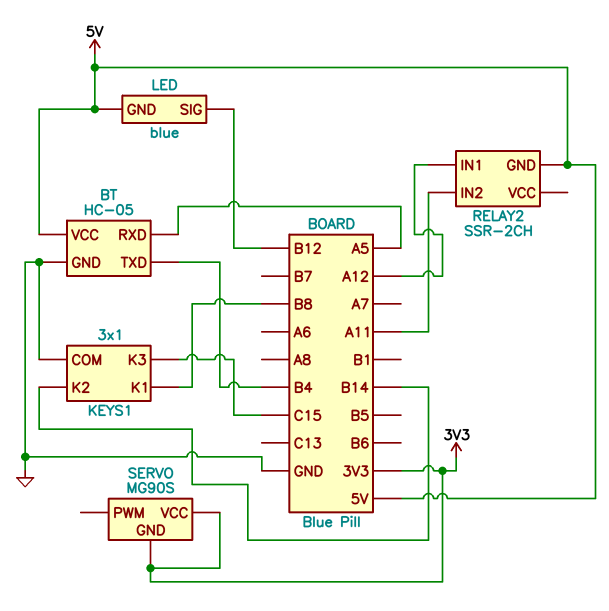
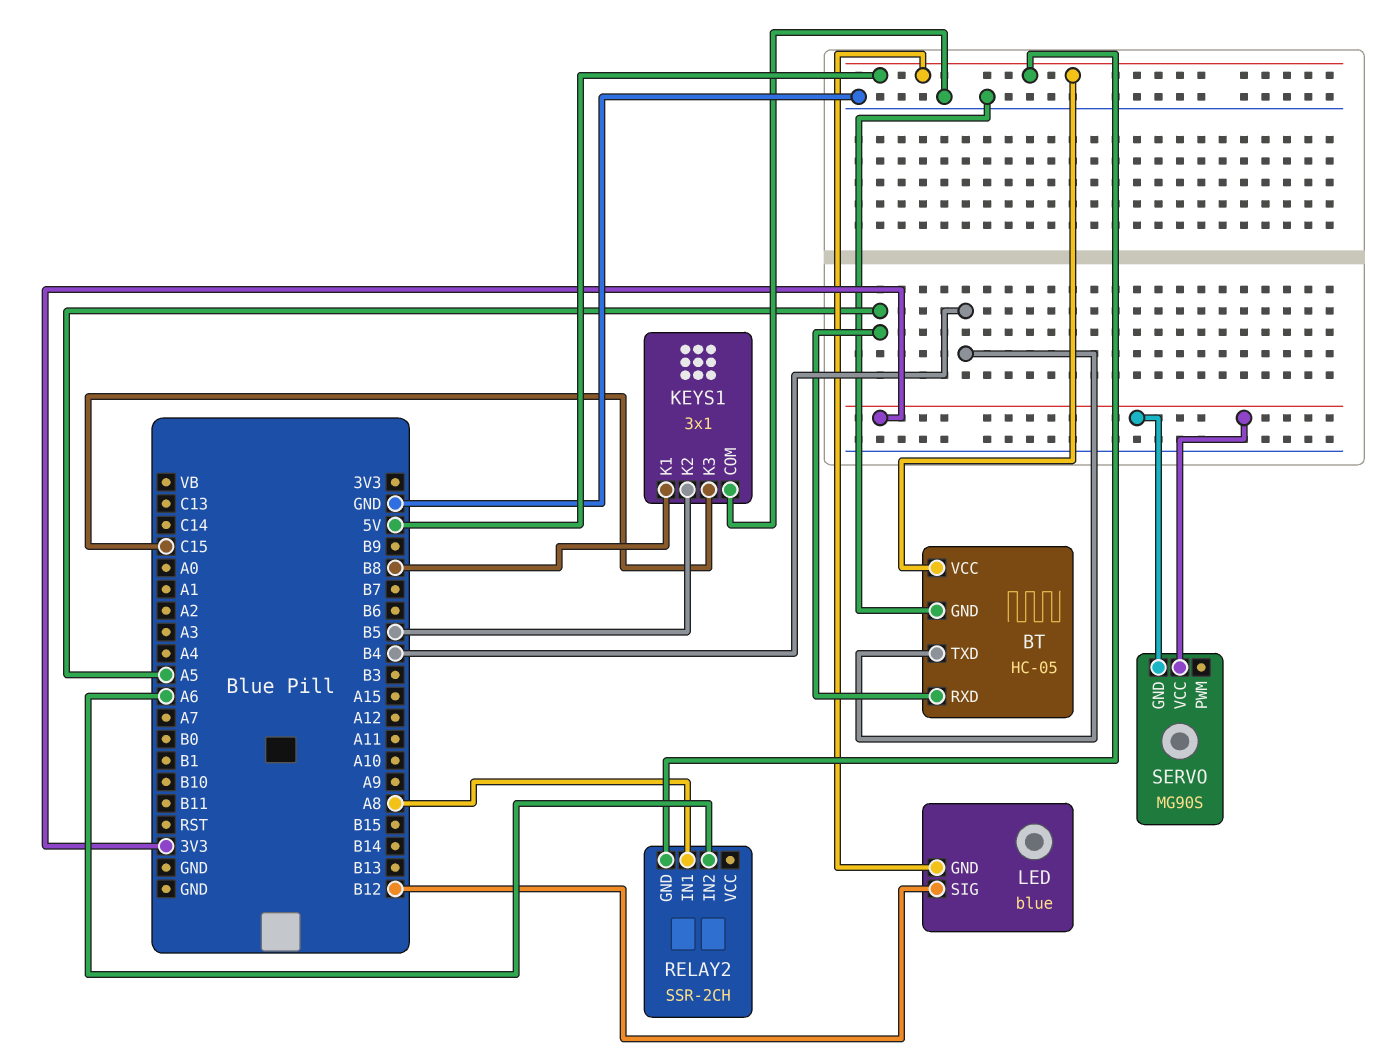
KEYS1 pin K2: B14 -> B5
RELAY2 pin IN1: A12 -> A8
RELAY2 pin IN2: A11 -> A6

